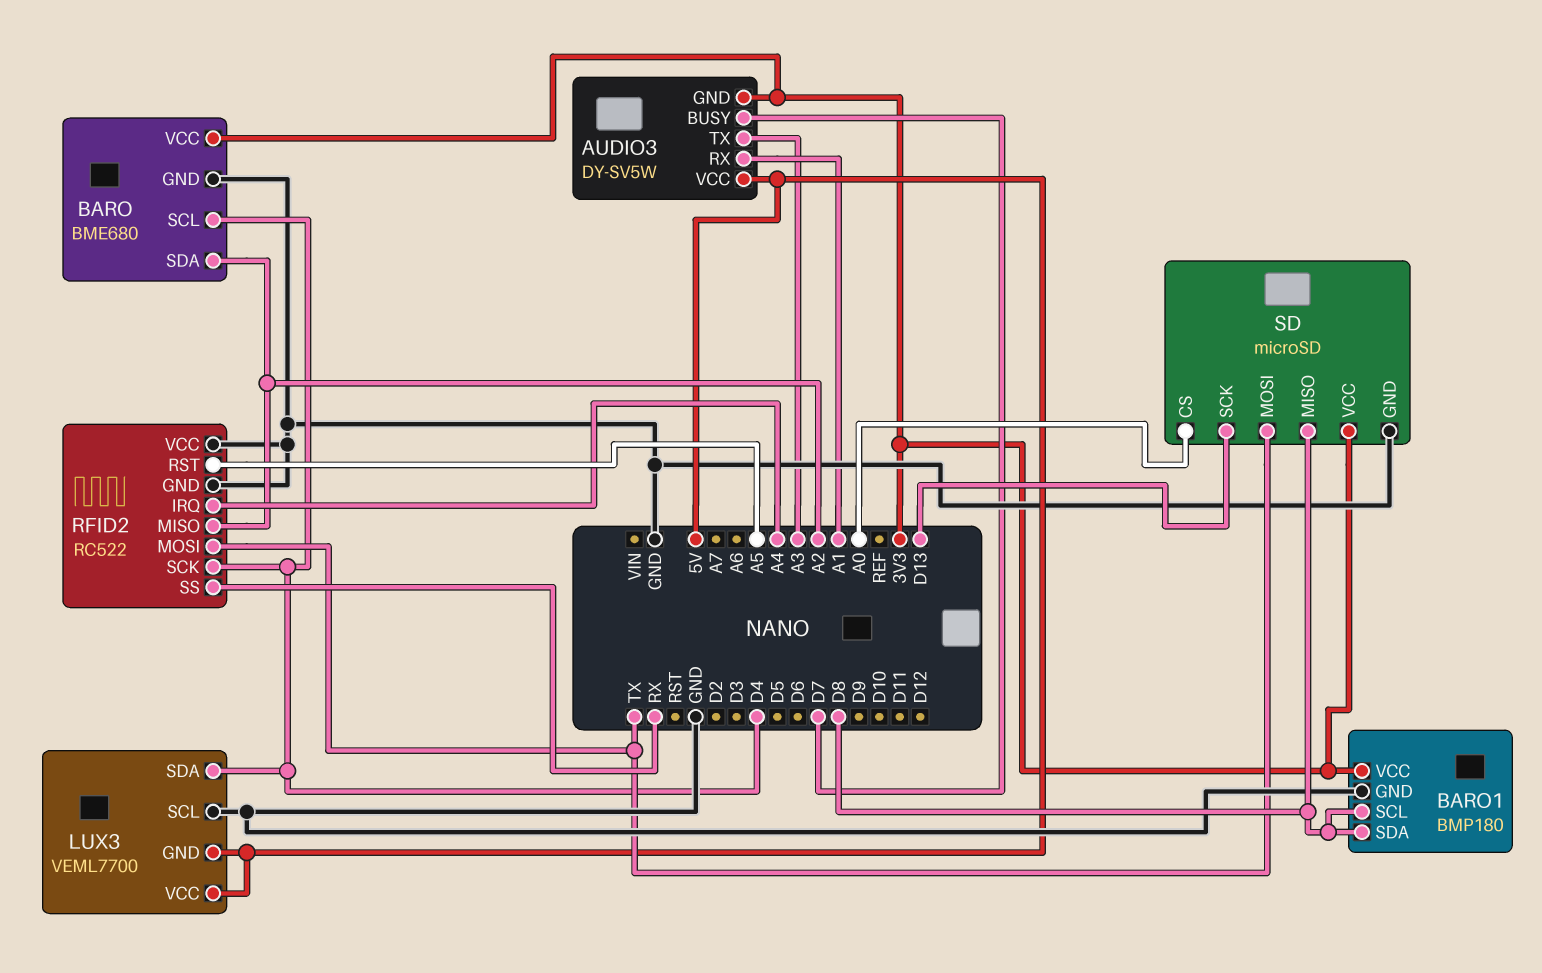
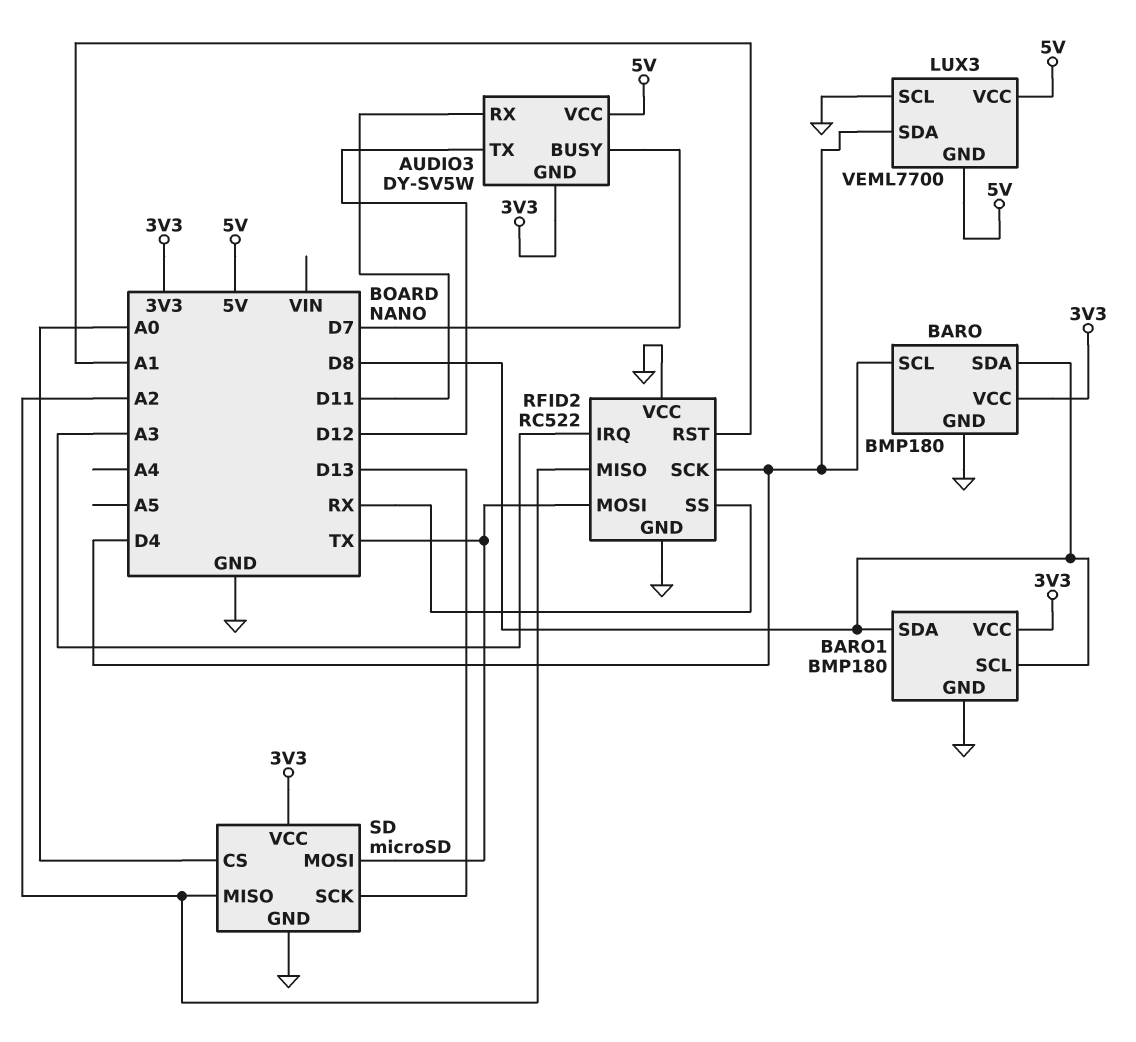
AUDIO3 pin RX: A1 -> D11
AUDIO3 pin TX: A3 -> D12
BARO: BME680 -> BMP180
BARO pin SDA: A2 -> D8
RFID2 pin IRQ: A4 -> A3
RFID2 pin RST: A5 -> A1
SD pin MISO: D8 -> A2

